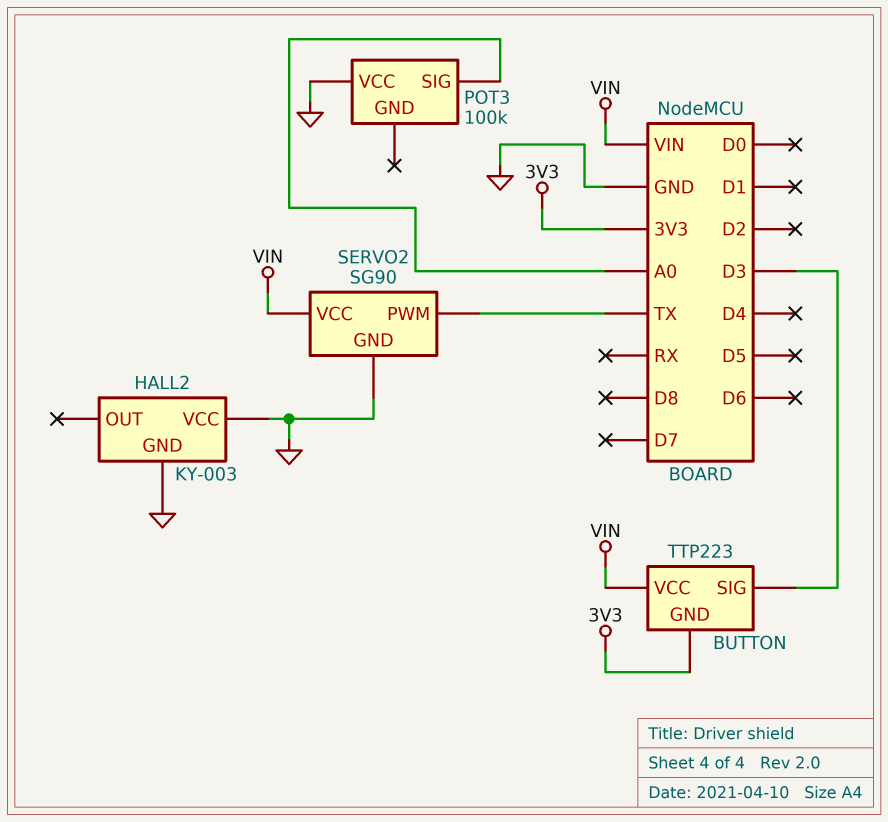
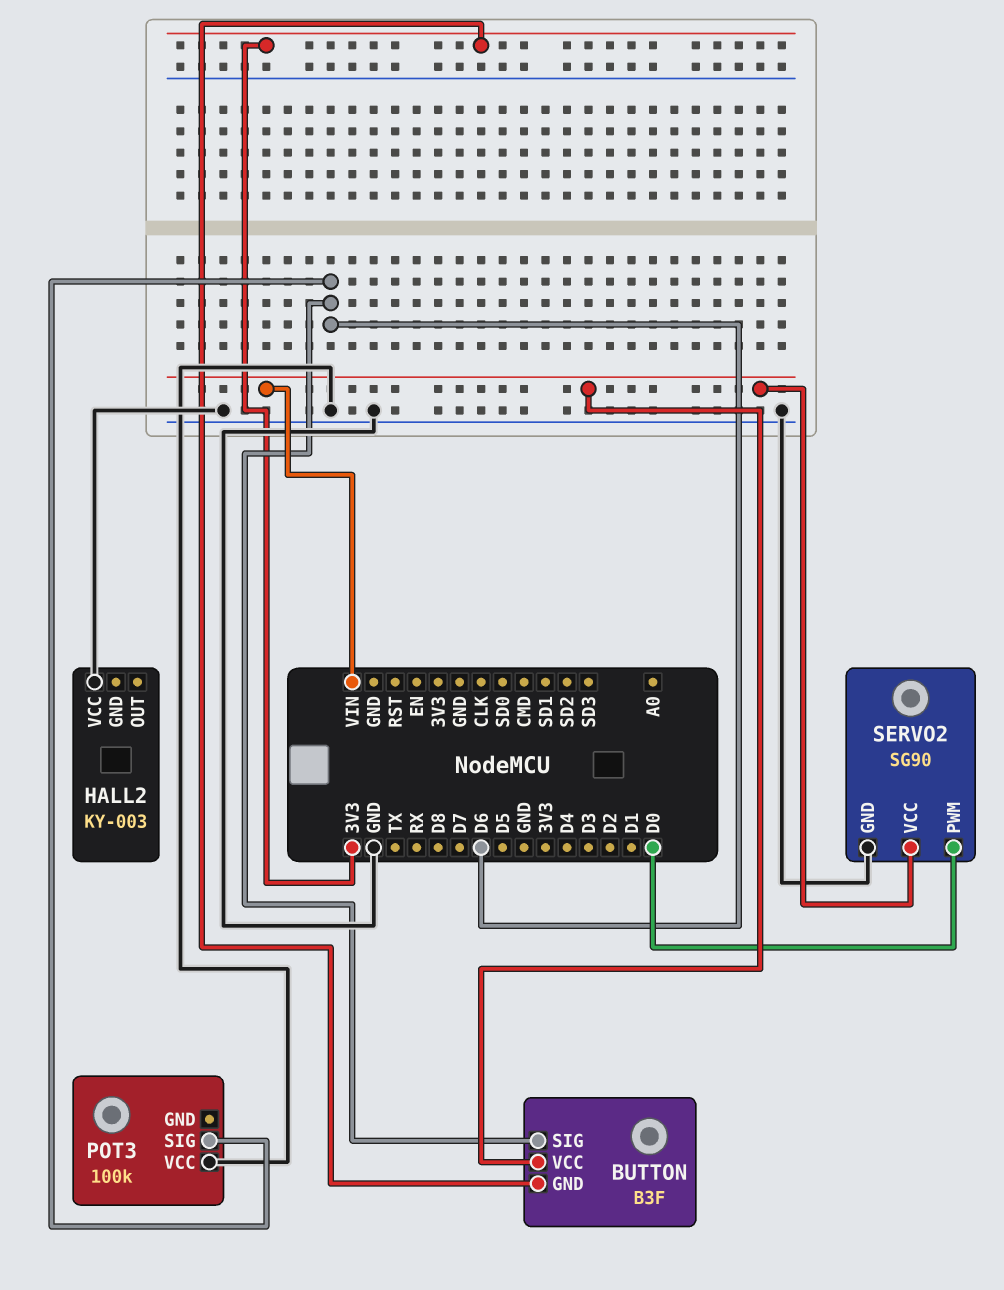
BUTTON: TTP223 -> B3F
BUTTON pin SIG: D3 -> D6
HALL2 pin GND: GND -> none
POT3 pin SIG: A0 -> D6
SERVO2 pin PWM: TX -> D0

